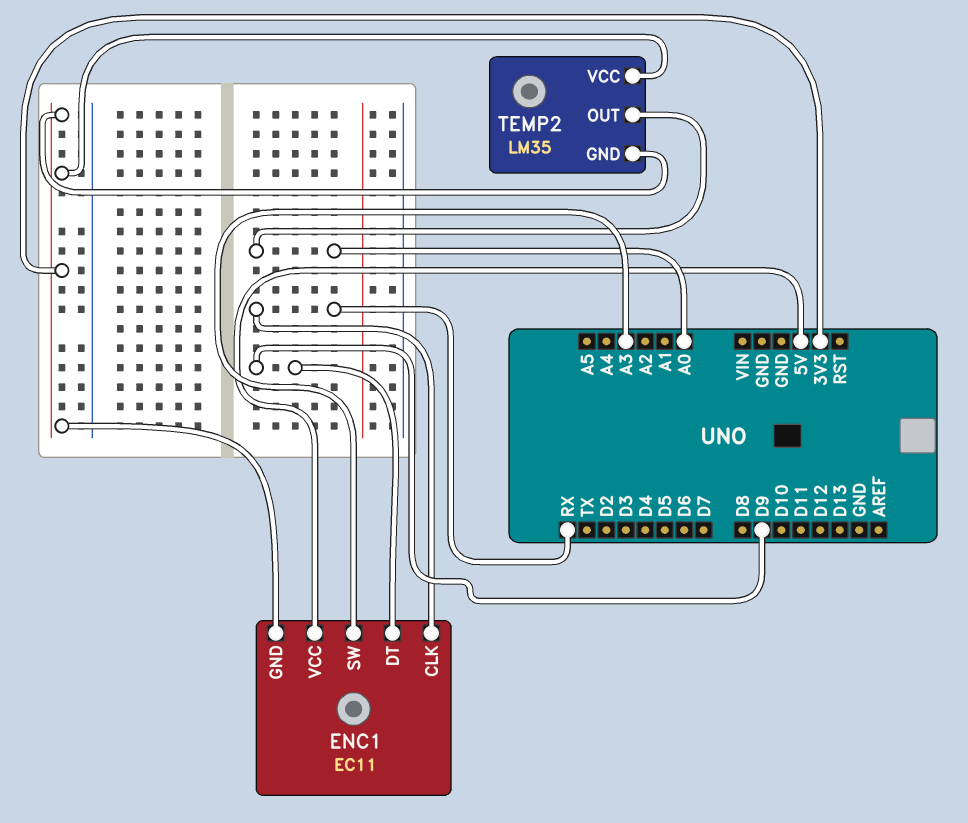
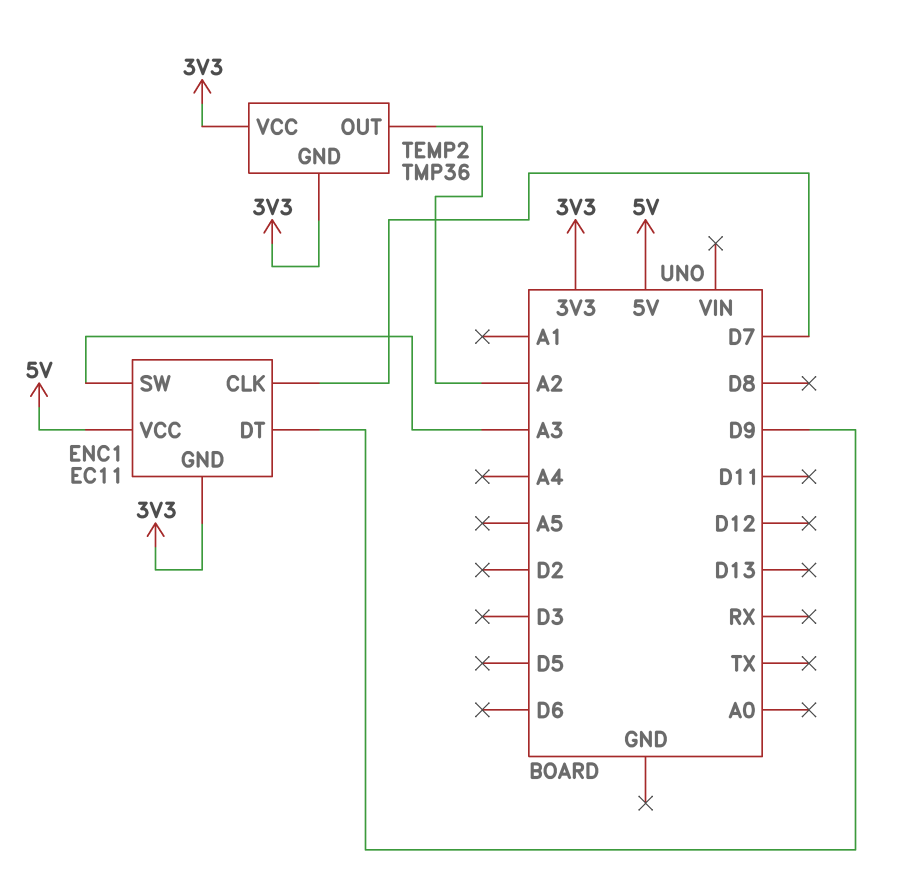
ENC1 pin CLK: RX -> D7
TEMP2: LM35 -> TMP36
TEMP2 pin OUT: A0 -> A2

